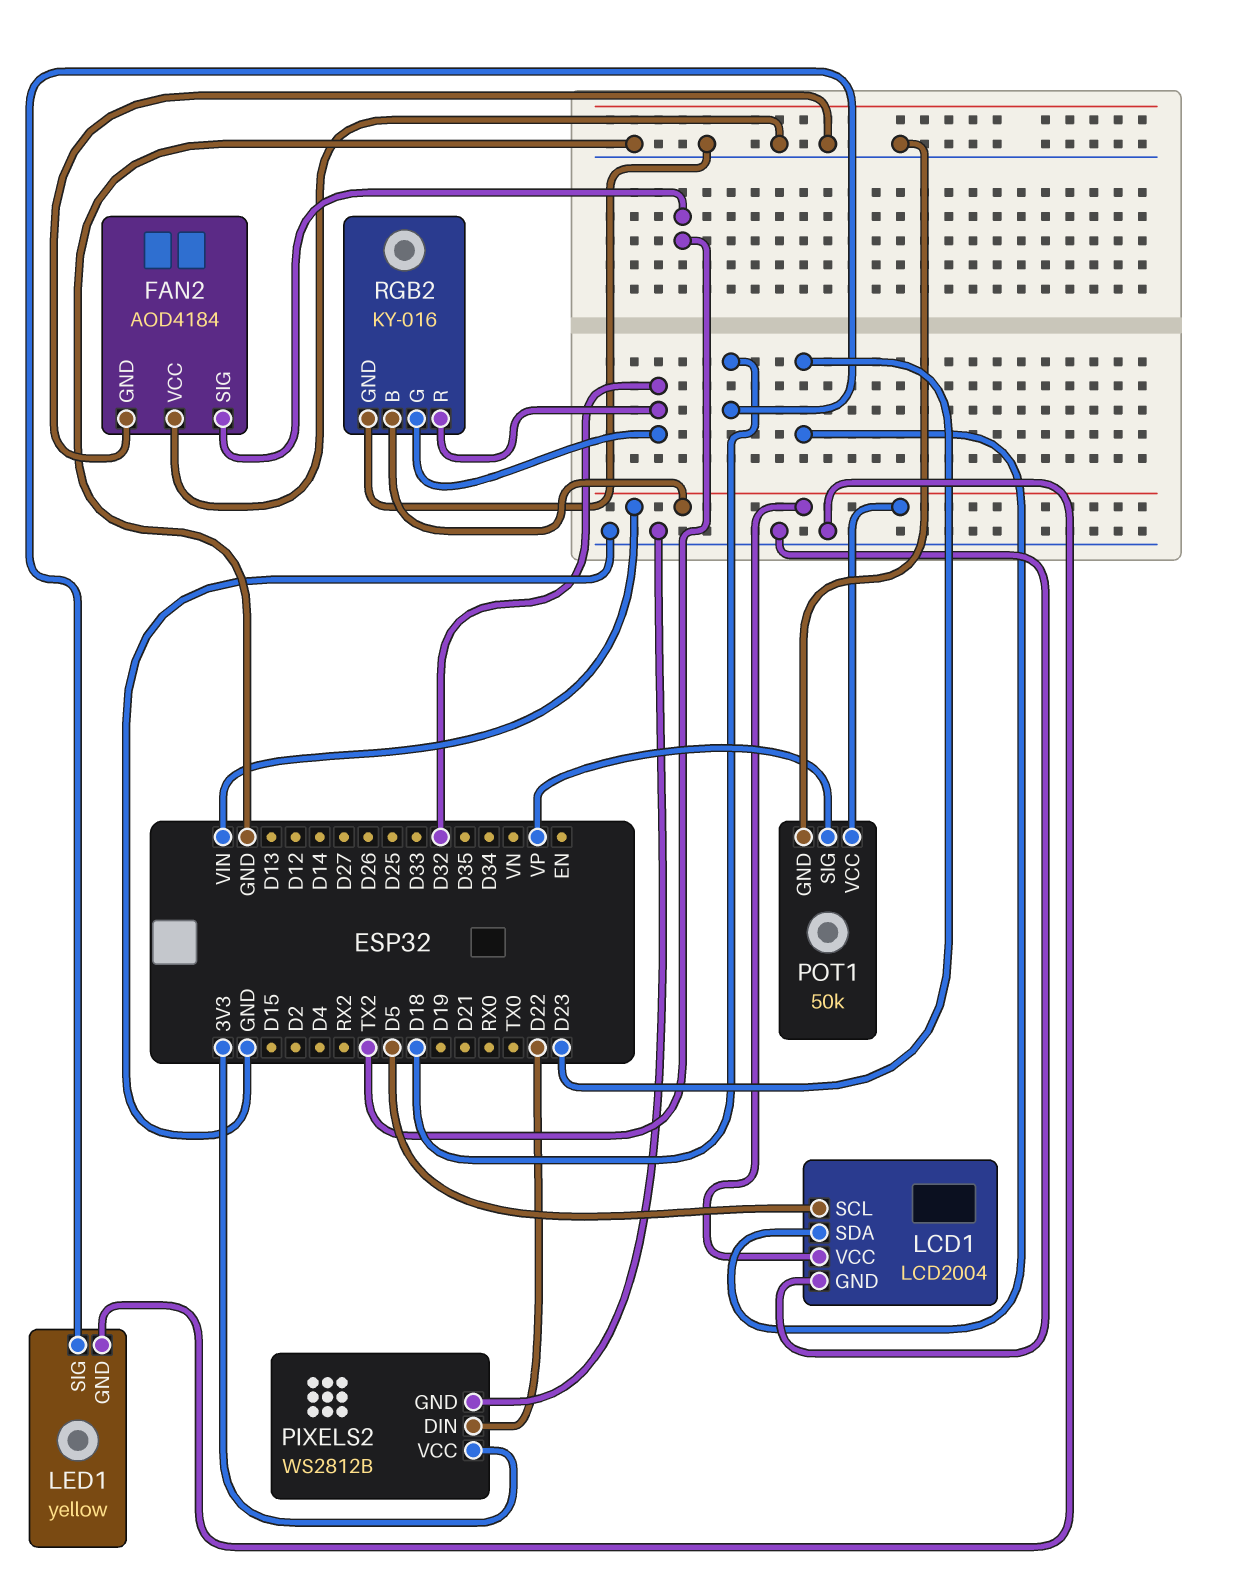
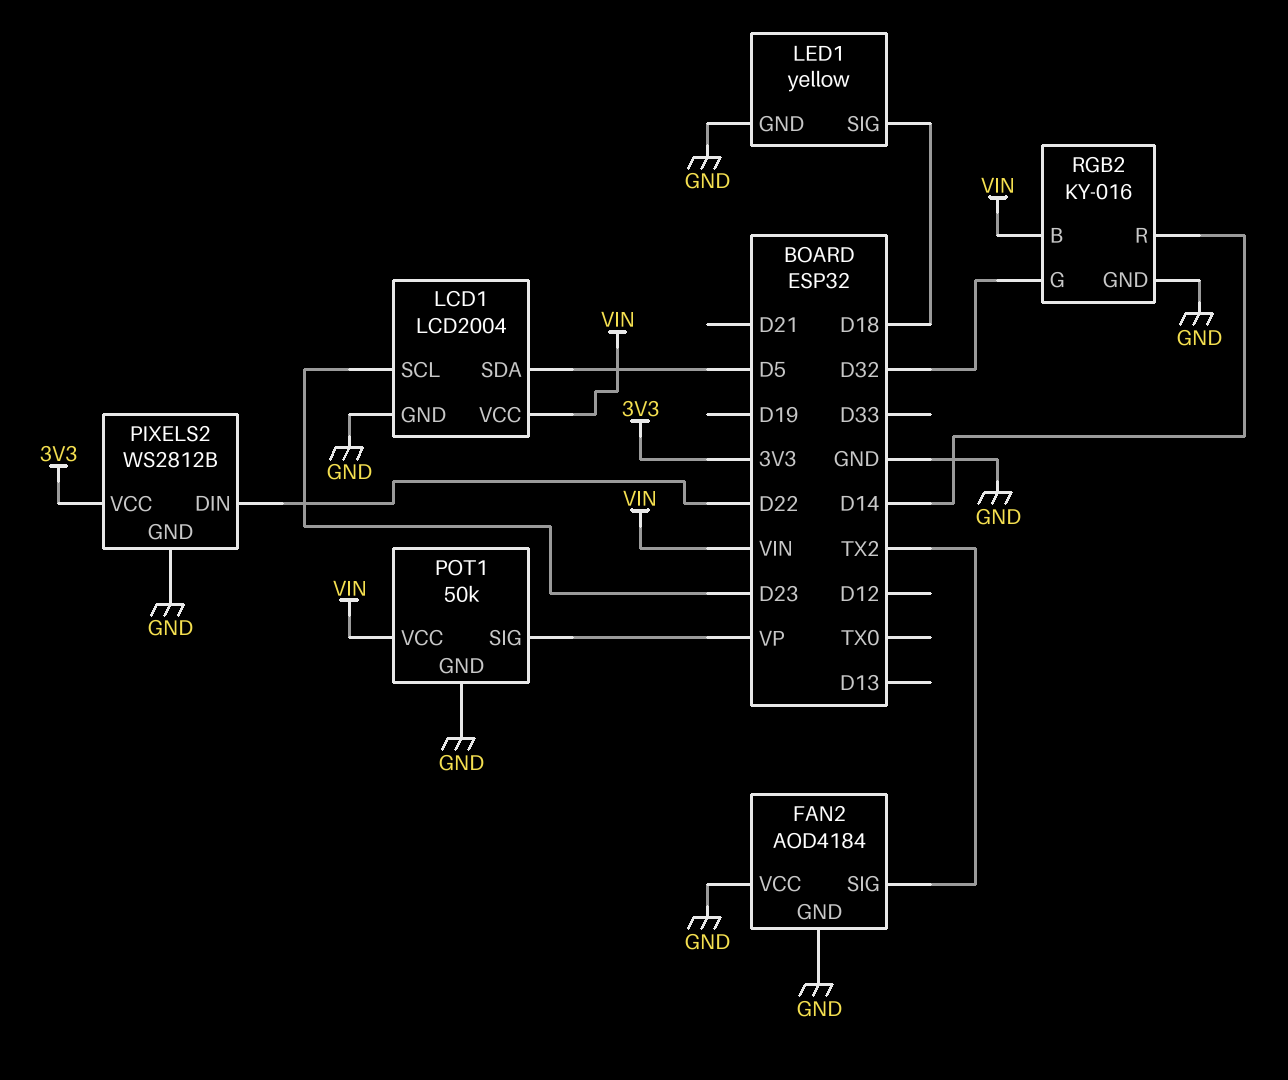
LCD1 pin SCL: D5 -> D23
LCD1 pin SDA: D23 -> D5
RGB2 pin R: D32 -> D14

